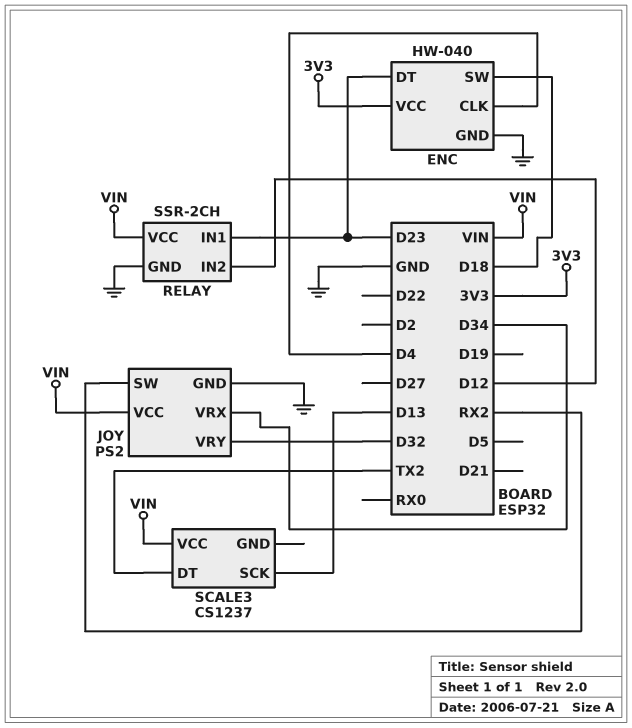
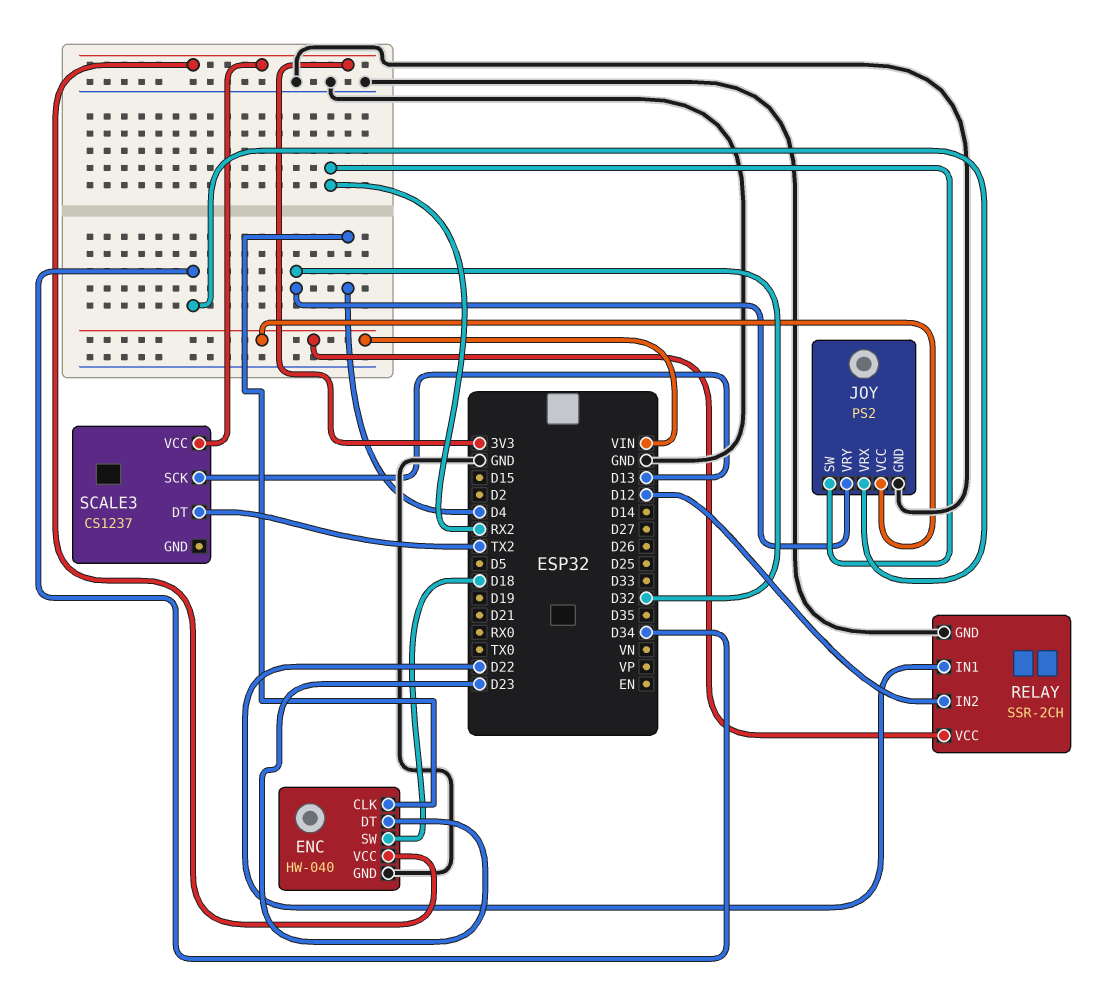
RELAY pin IN1: D23 -> D22
SCALE3 pin VCC: VIN -> 3V3

